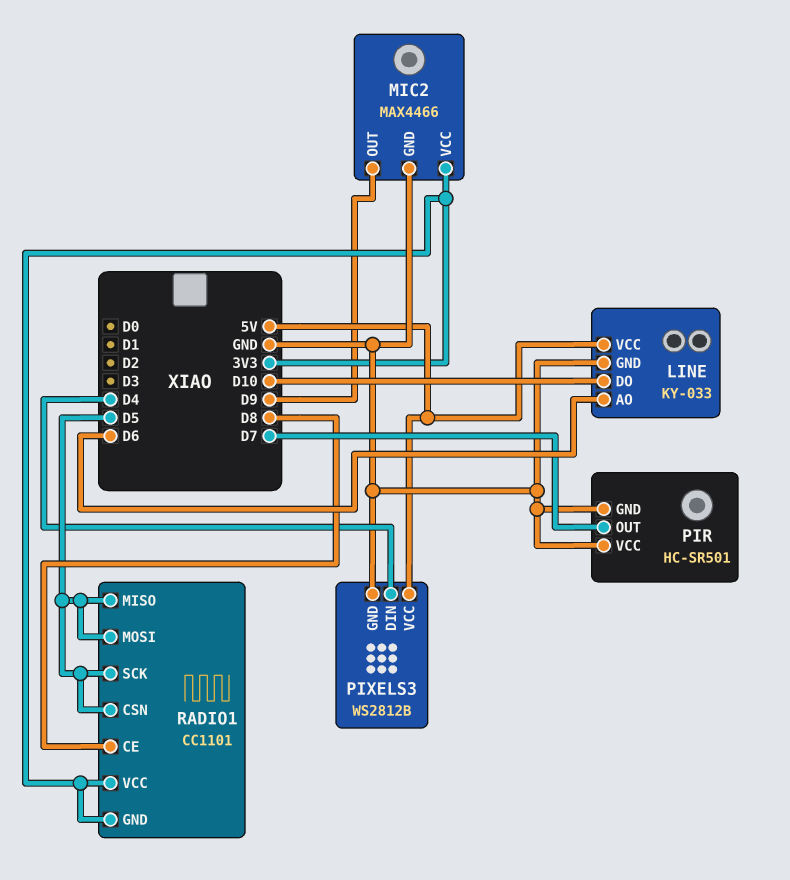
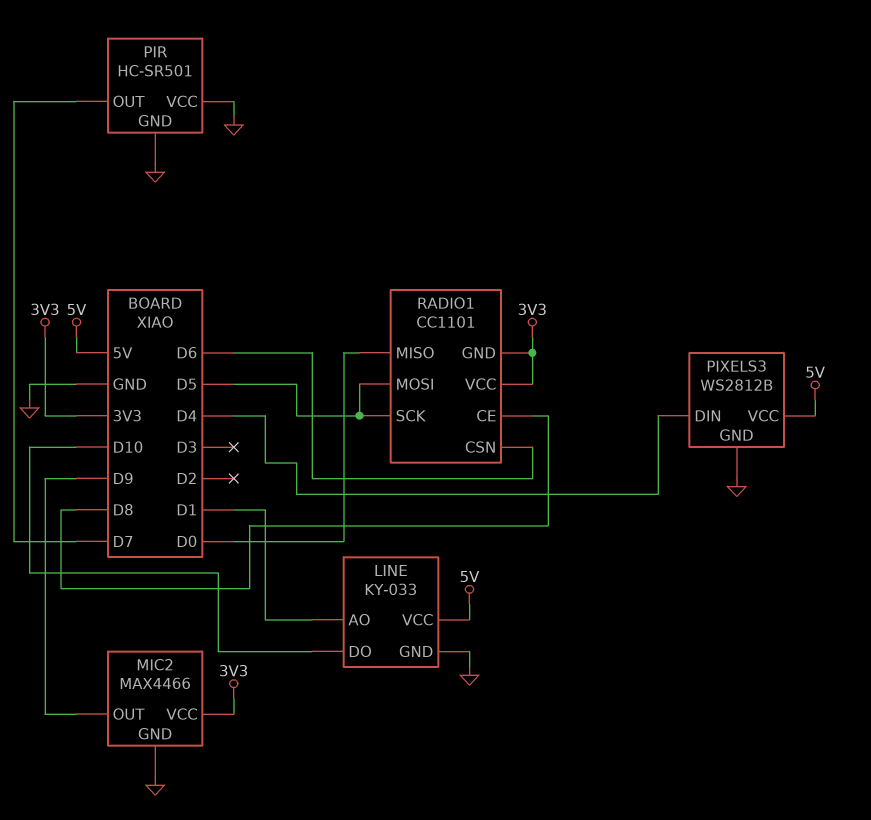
LINE pin AO: D6 -> D1
RADIO1 pin CSN: D5 -> D6
RADIO1 pin MISO: D5 -> D0

